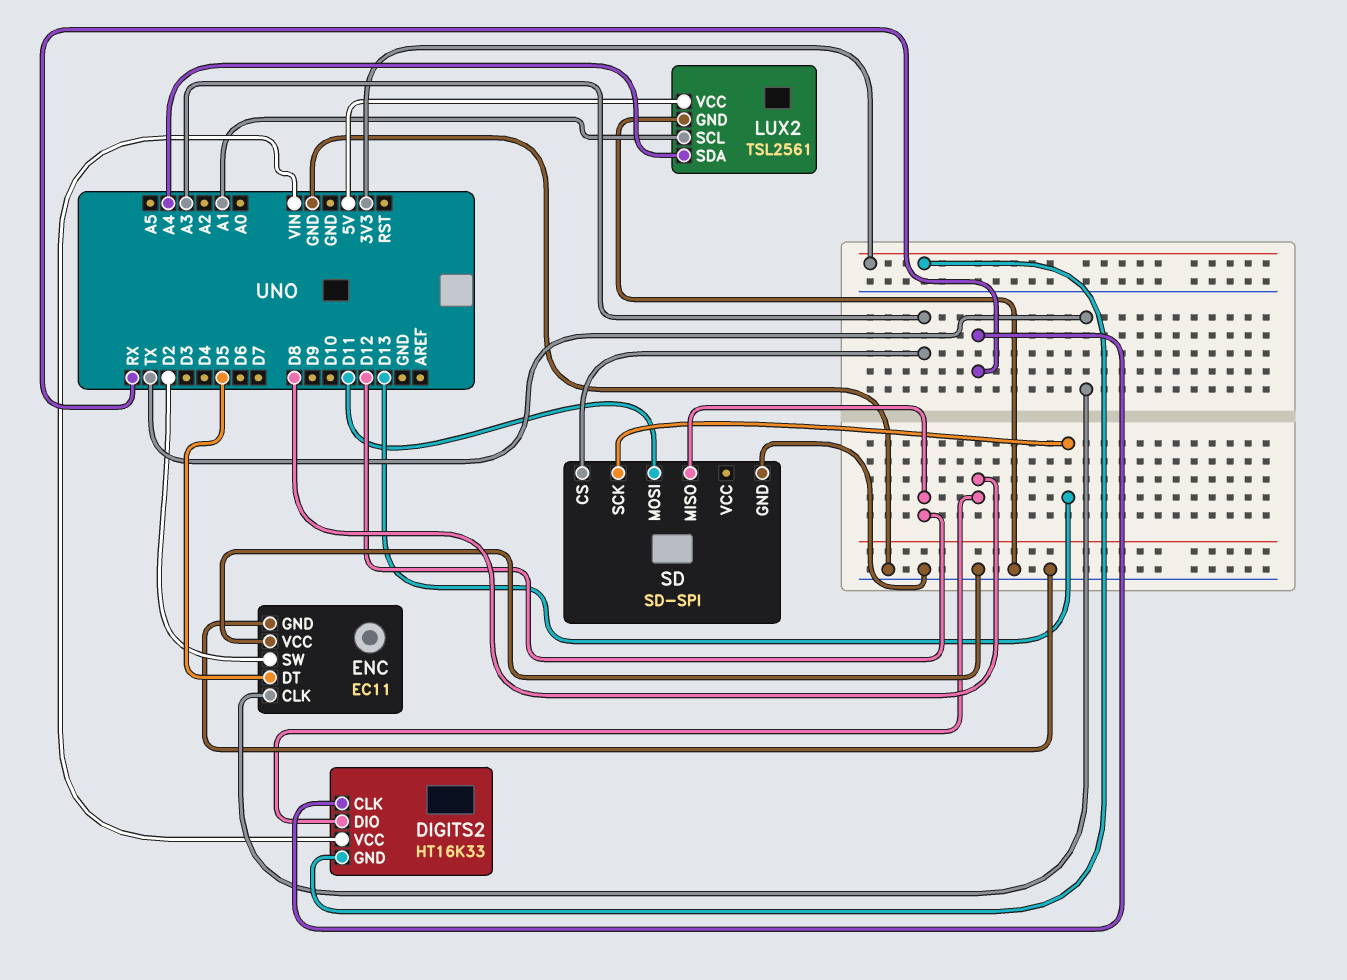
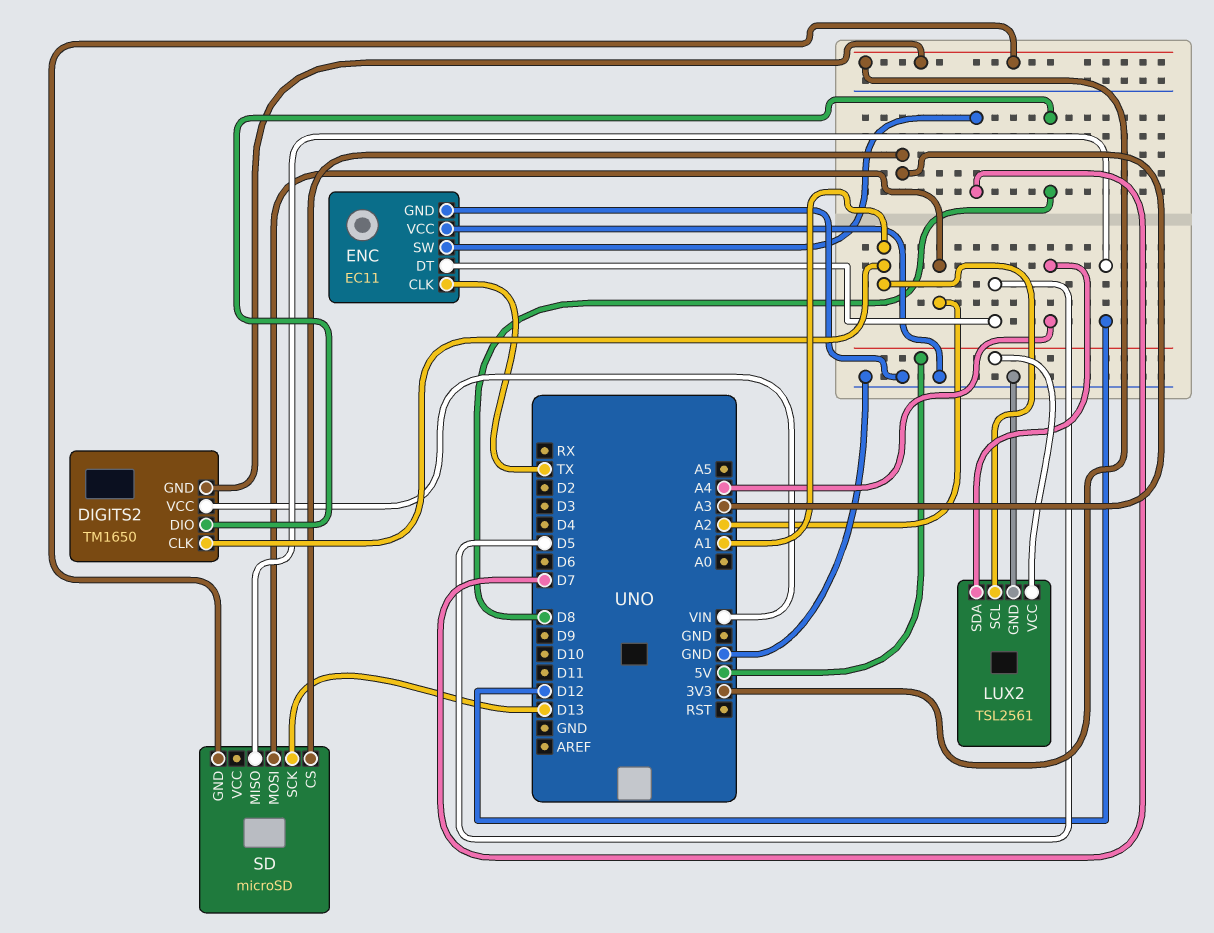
DIGITS2: HT16K33 -> TM1650
DIGITS2 pin CLK: RX -> A1
ENC pin SW: D2 -> D7
SD: SD-SPI -> microSD
SD pin GND: GND -> 3V3
SD pin MOSI: D11 -> A2

